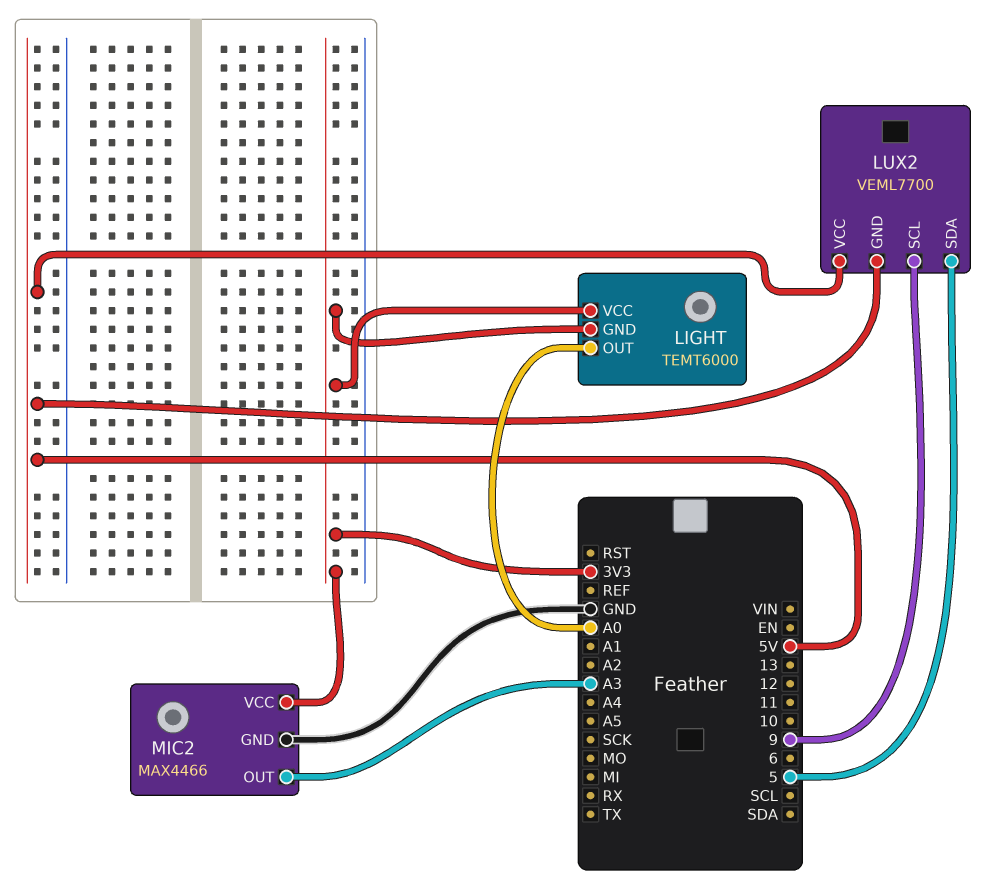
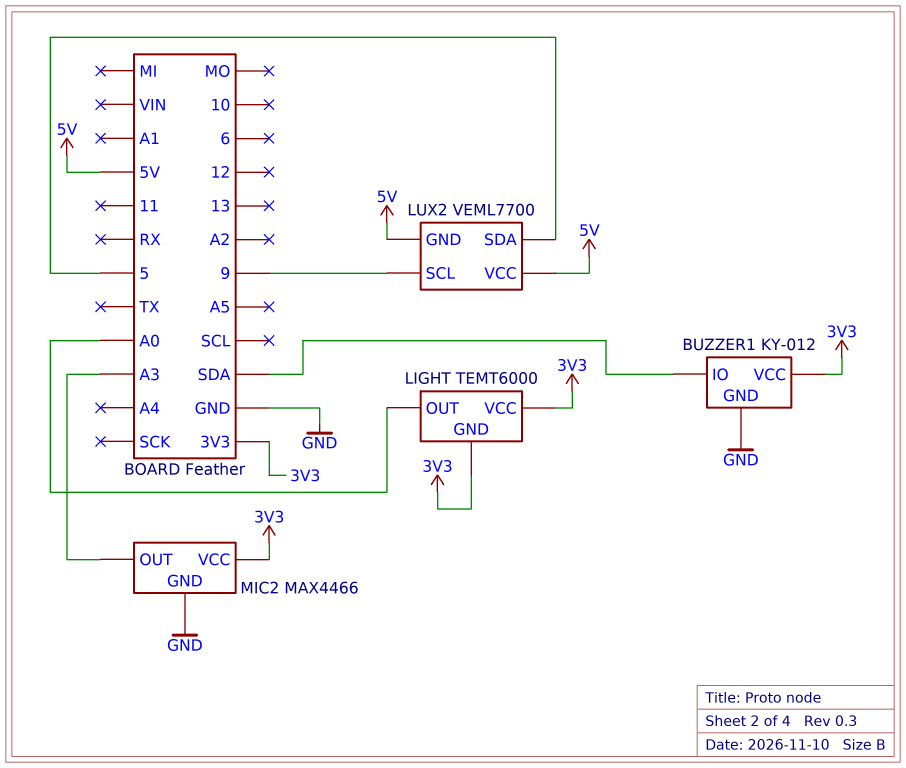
BUZZER1: none -> KY-012
BUZZER1 pin GND: none -> GND
BUZZER1 pin IO: none -> SDA
BUZZER1 pin VCC: none -> 3V3

